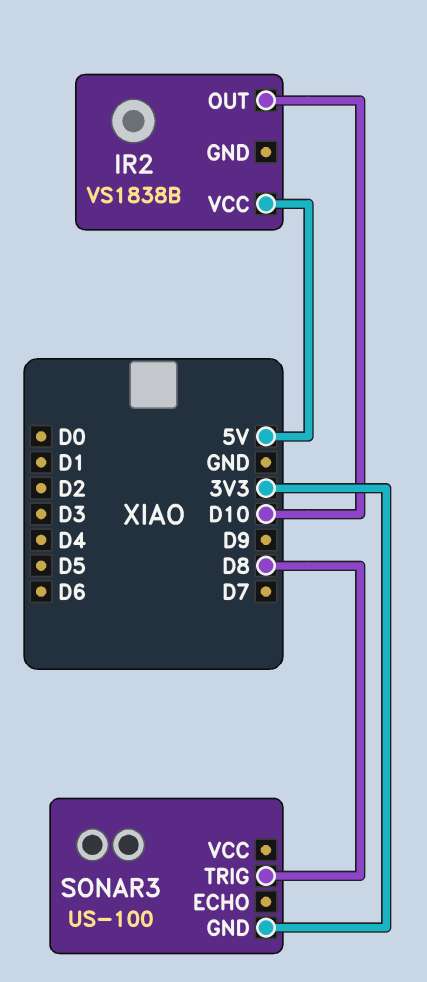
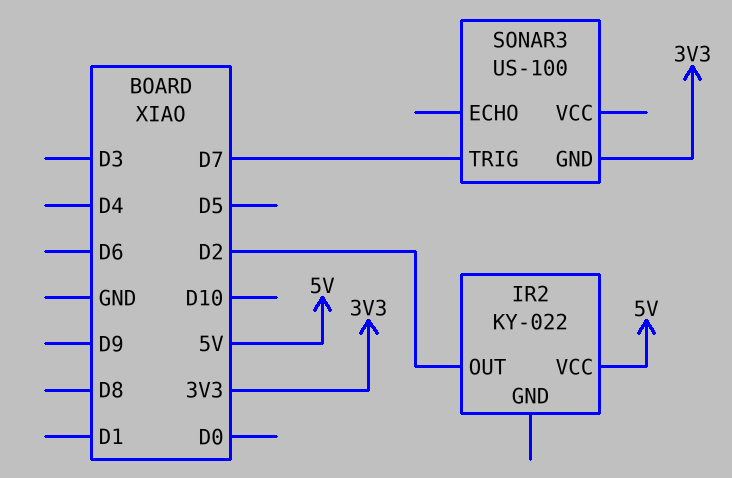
IR2: VS1838B -> KY-022
IR2 pin OUT: D10 -> D2
SONAR3 pin TRIG: D8 -> D7

